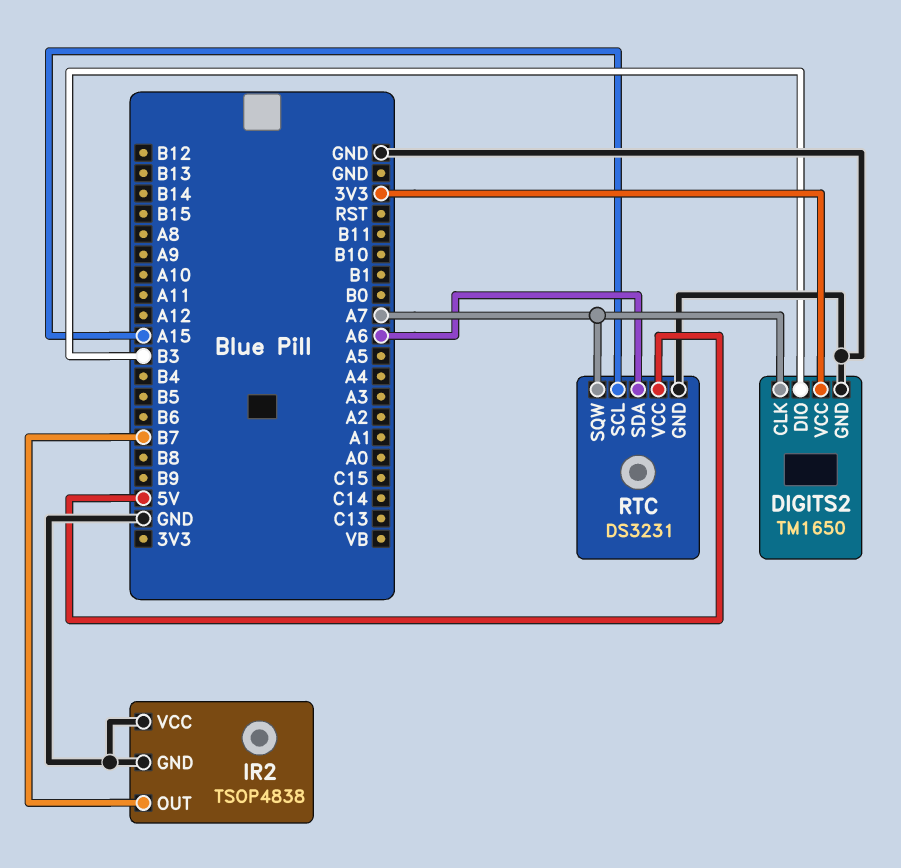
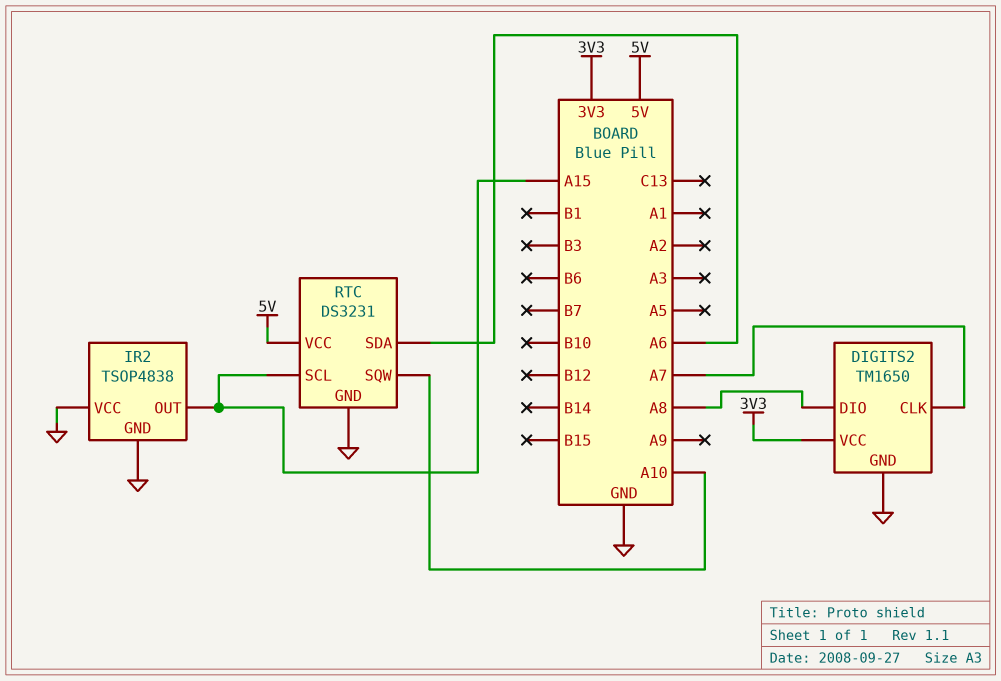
DIGITS2 pin DIO: B3 -> A8
IR2 pin OUT: B7 -> A15
RTC pin SQW: A7 -> A10

